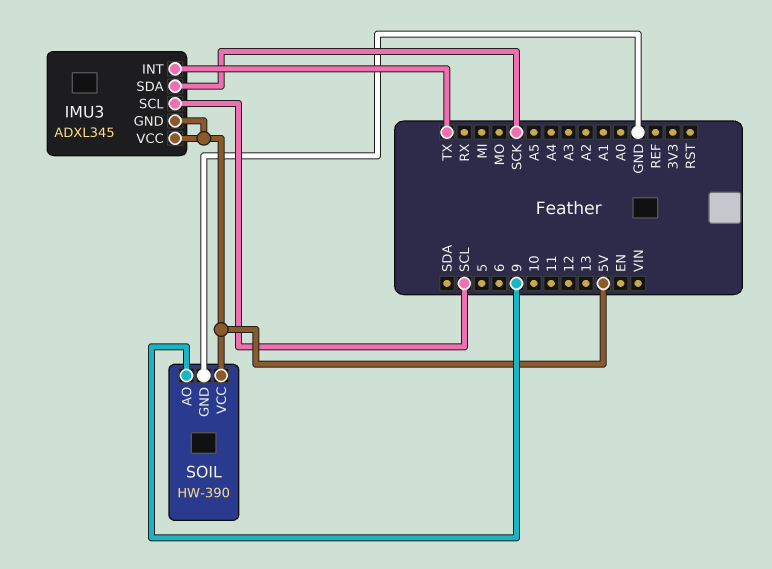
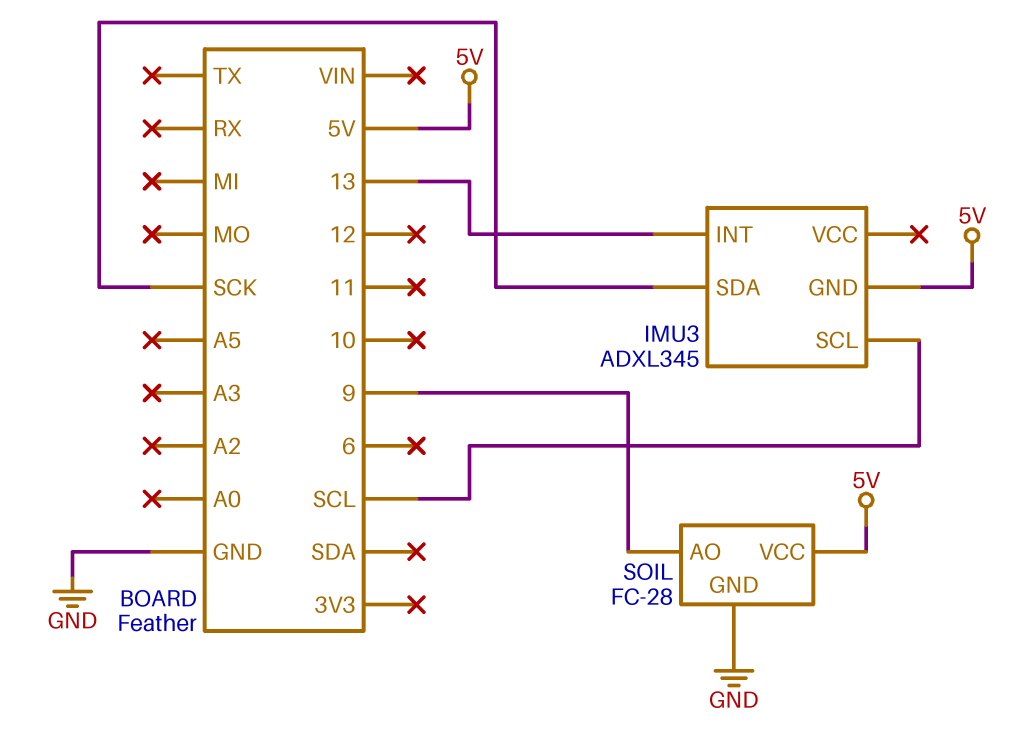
IMU3 pin INT: TX -> 13
IMU3 pin VCC: 5V -> none
SOIL: HW-390 -> FC-28

